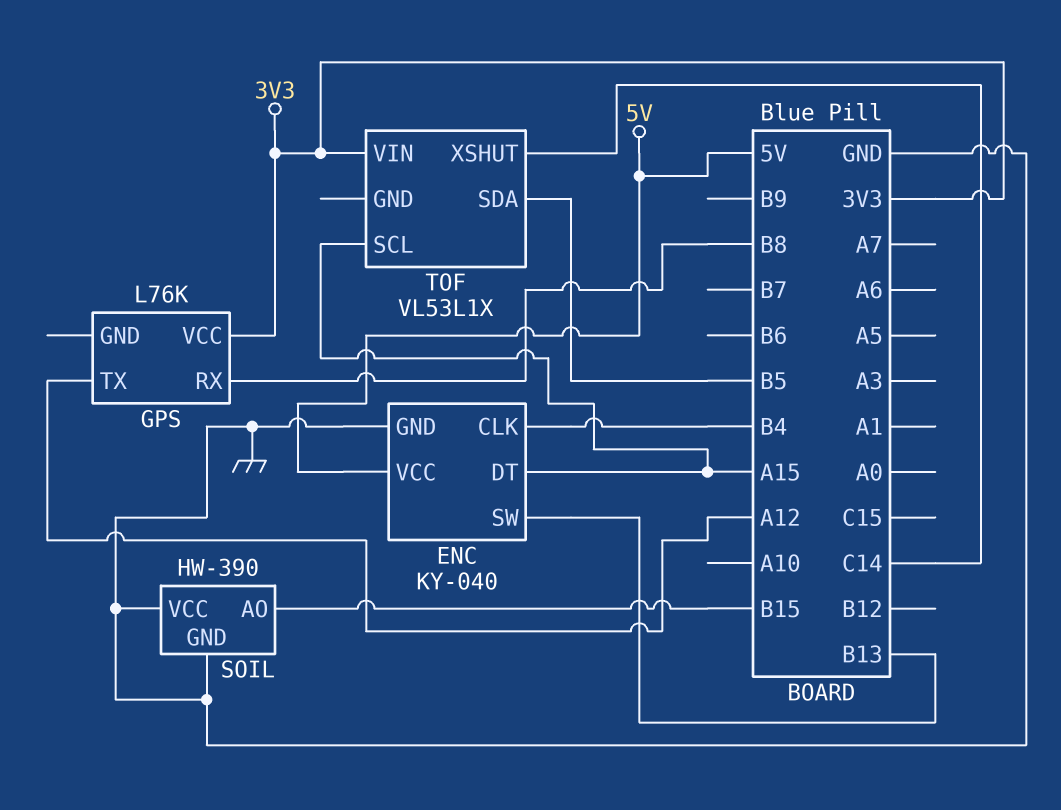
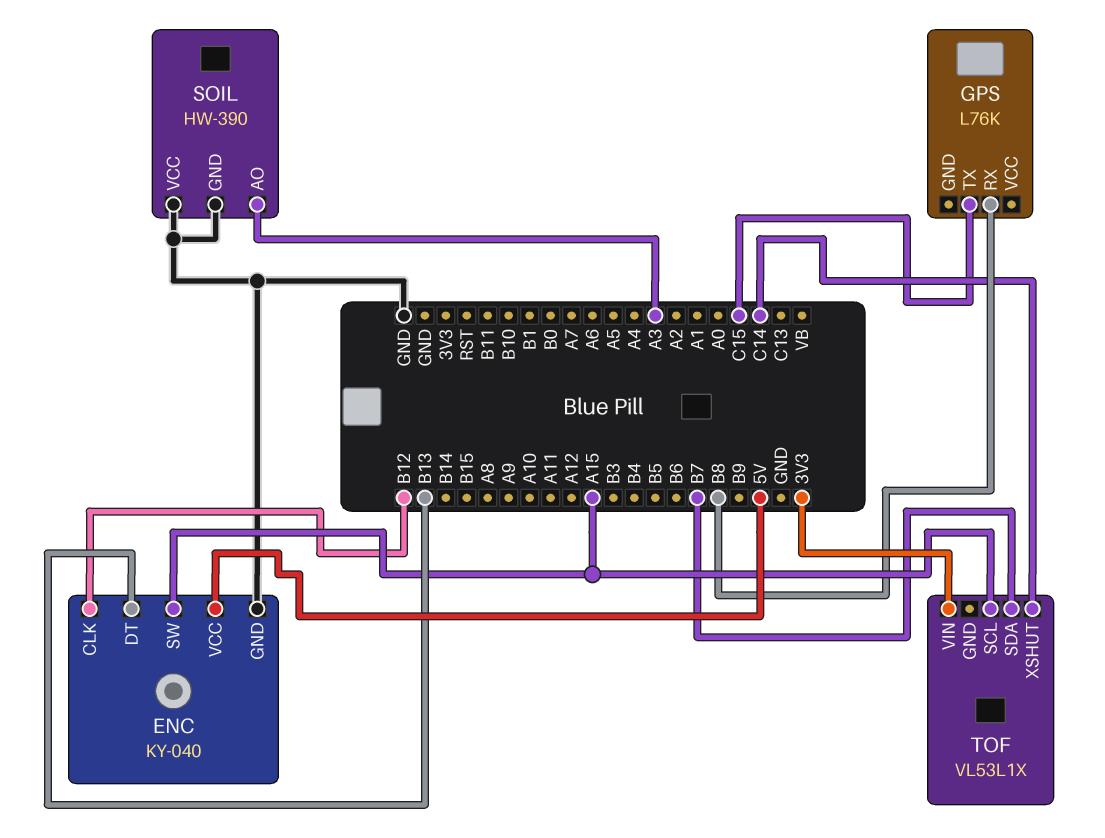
ENC pin CLK: B4 -> B12
ENC pin DT: A15 -> B13
ENC pin SW: B13 -> A15
GPS pin TX: A12 -> C15
GPS pin VCC: 3V3 -> none
SOIL pin AO: B15 -> A3
TOF pin SDA: B5 -> B7

